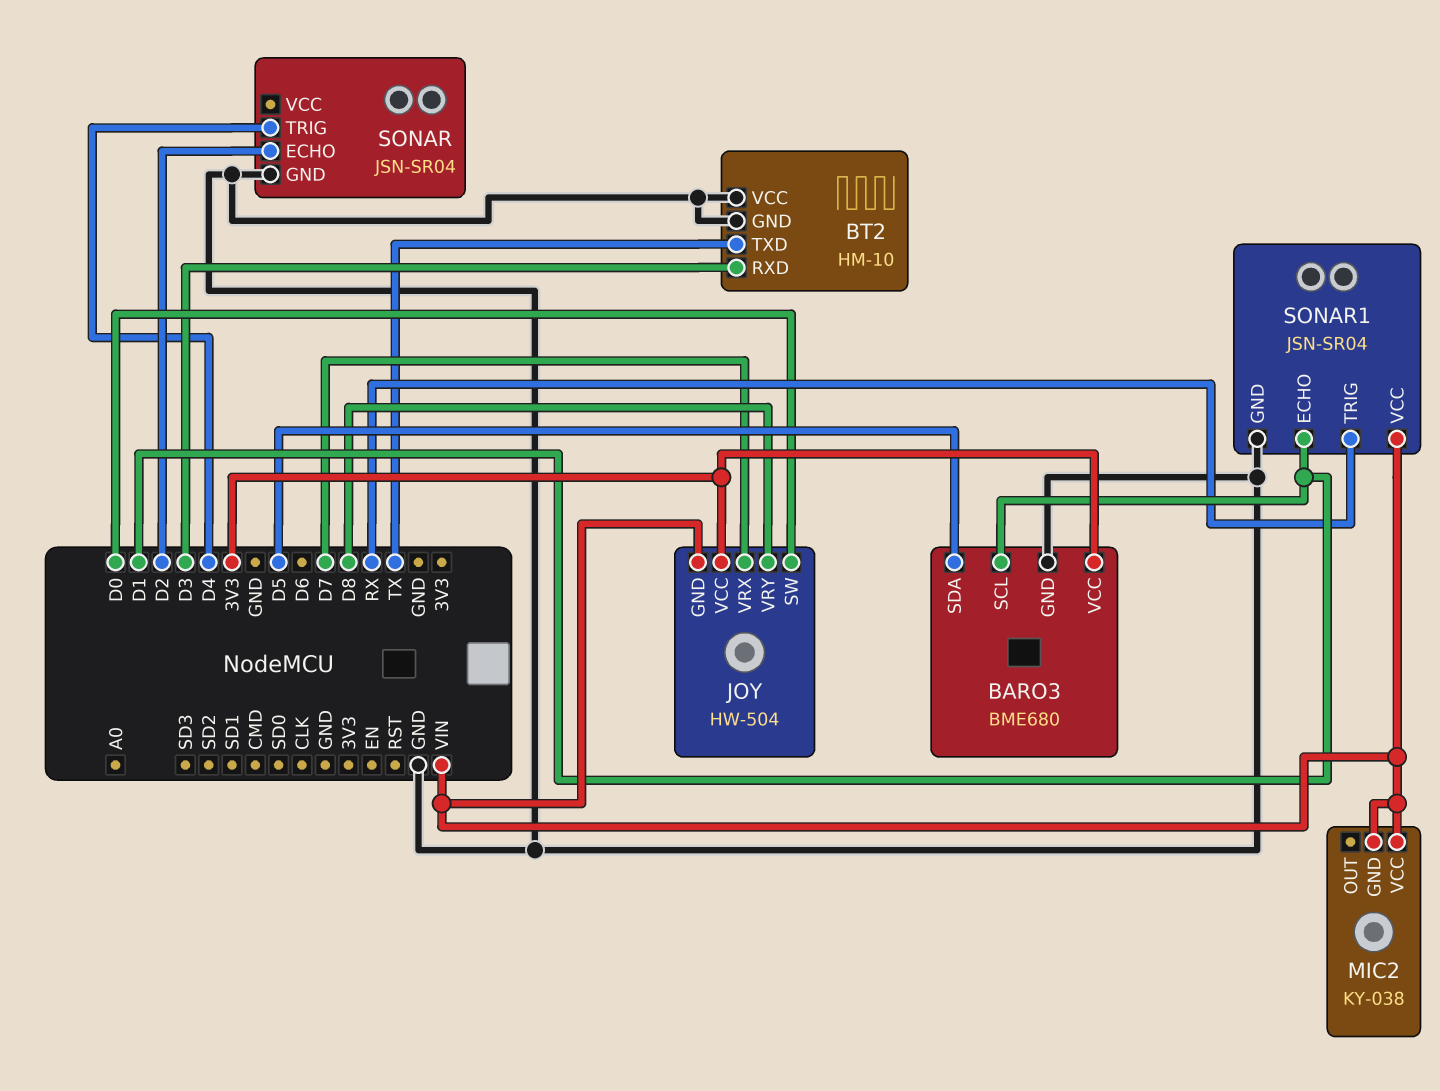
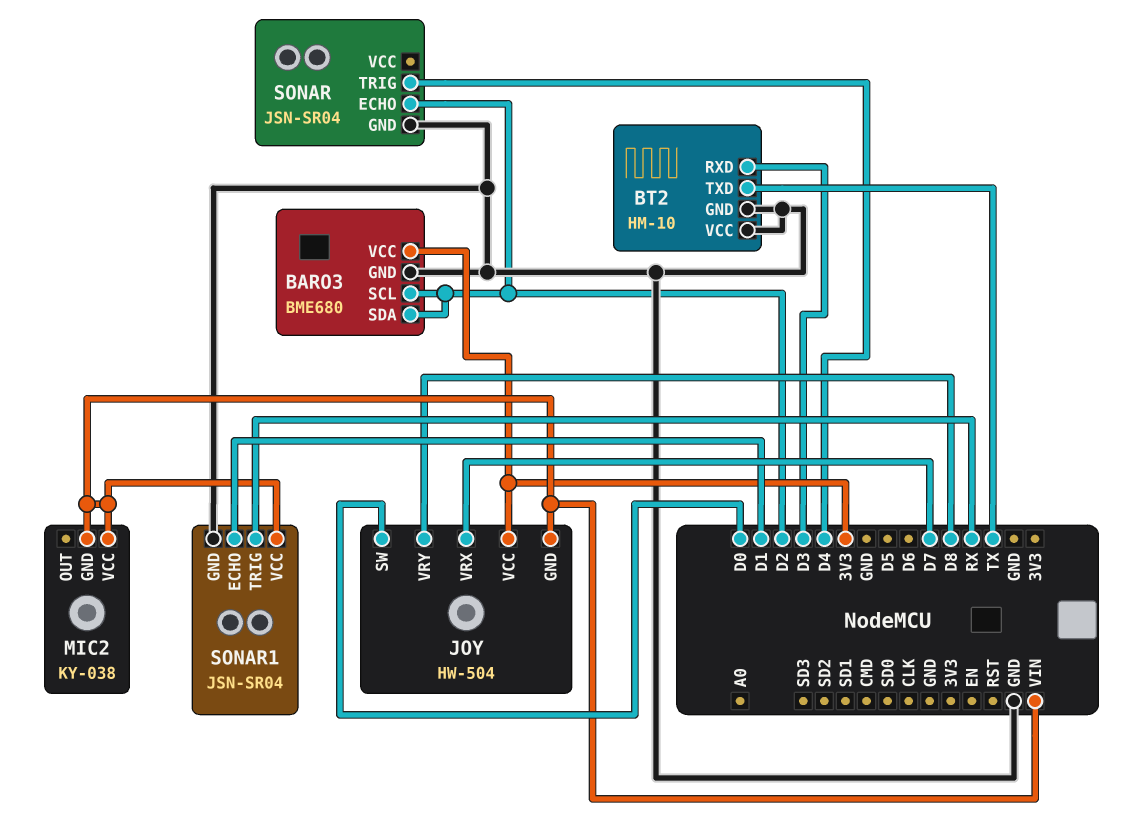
BARO3 pin SCL: D1 -> D2
BARO3 pin SDA: D5 -> D2

